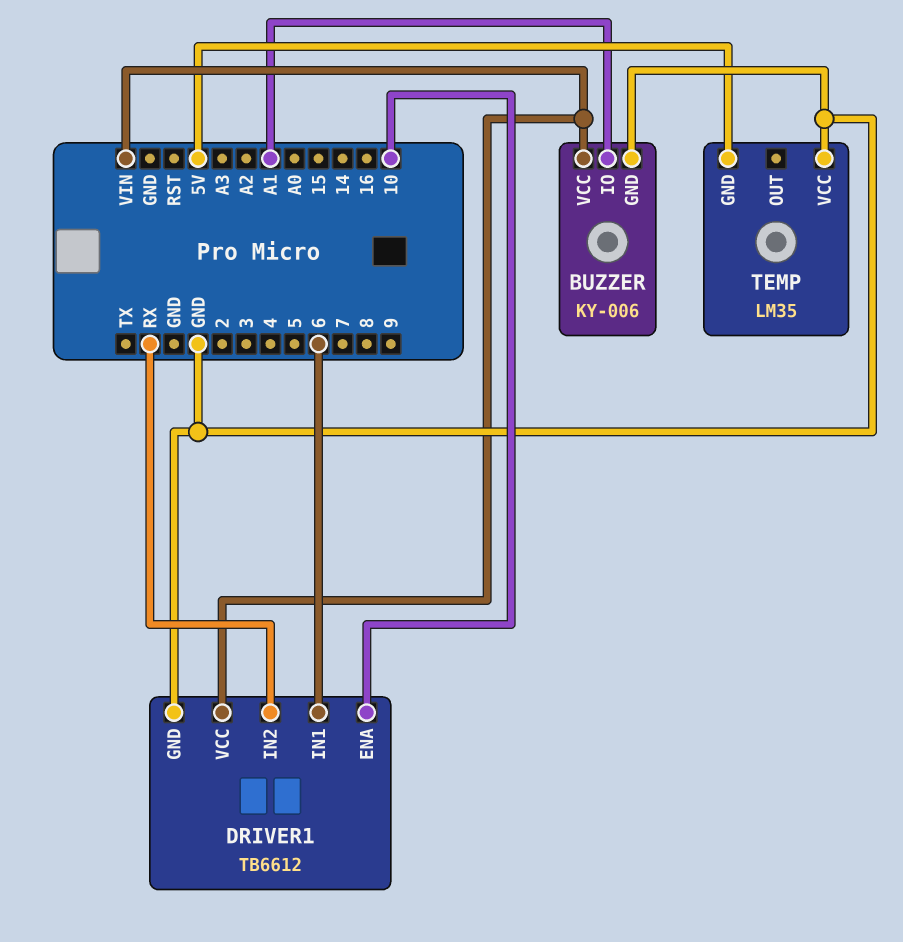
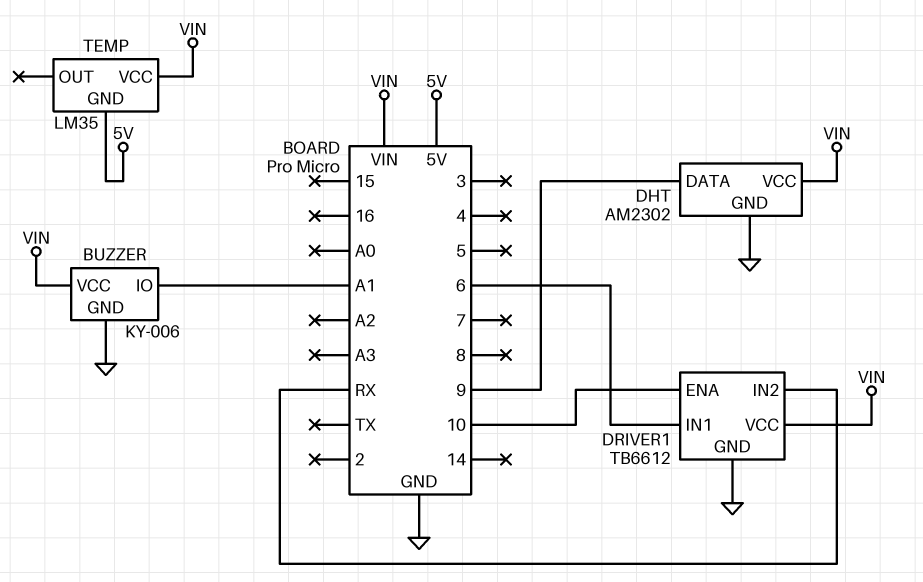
DHT: none -> AM2302
DHT pin DATA: none -> 9
DHT pin GND: none -> GND
DHT pin VCC: none -> VIN
TEMP pin VCC: GND -> VIN

